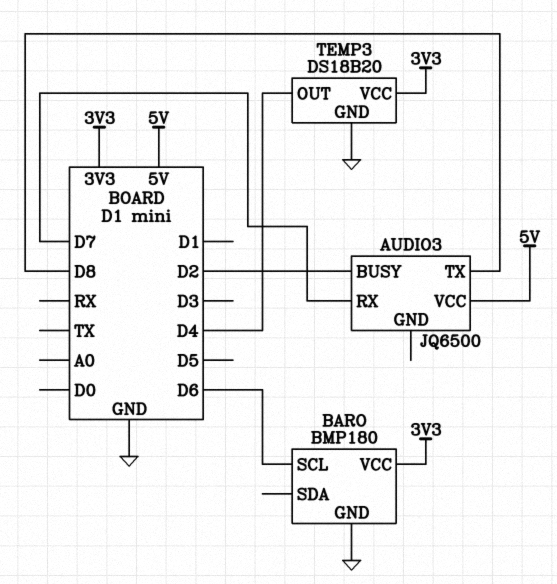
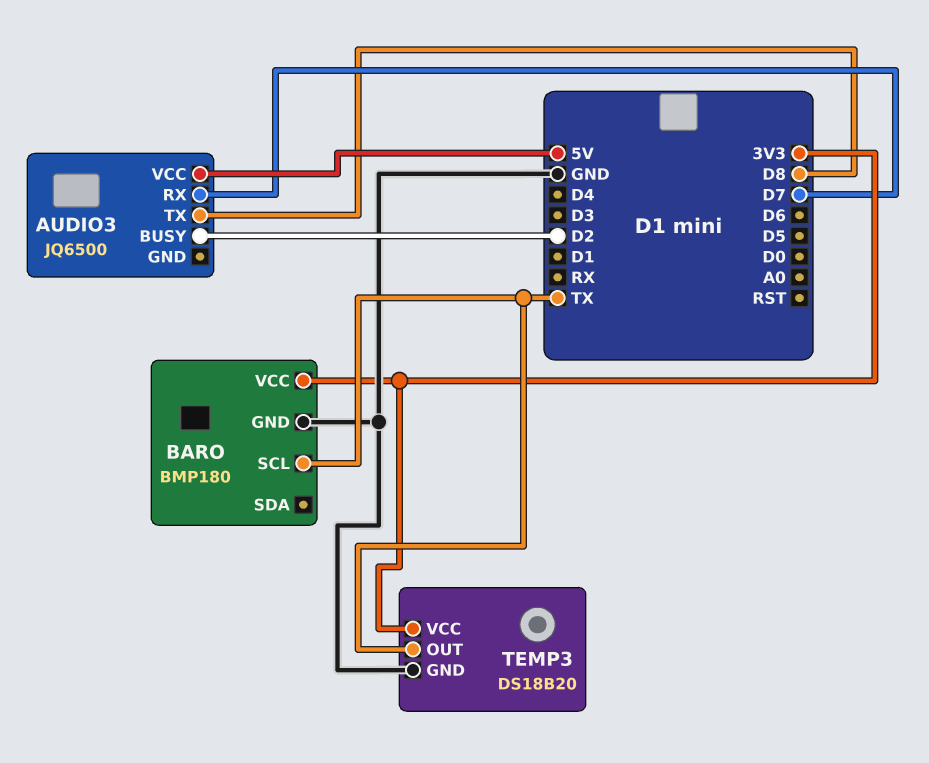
BARO pin SCL: D6 -> TX
TEMP3 pin OUT: D4 -> TX

